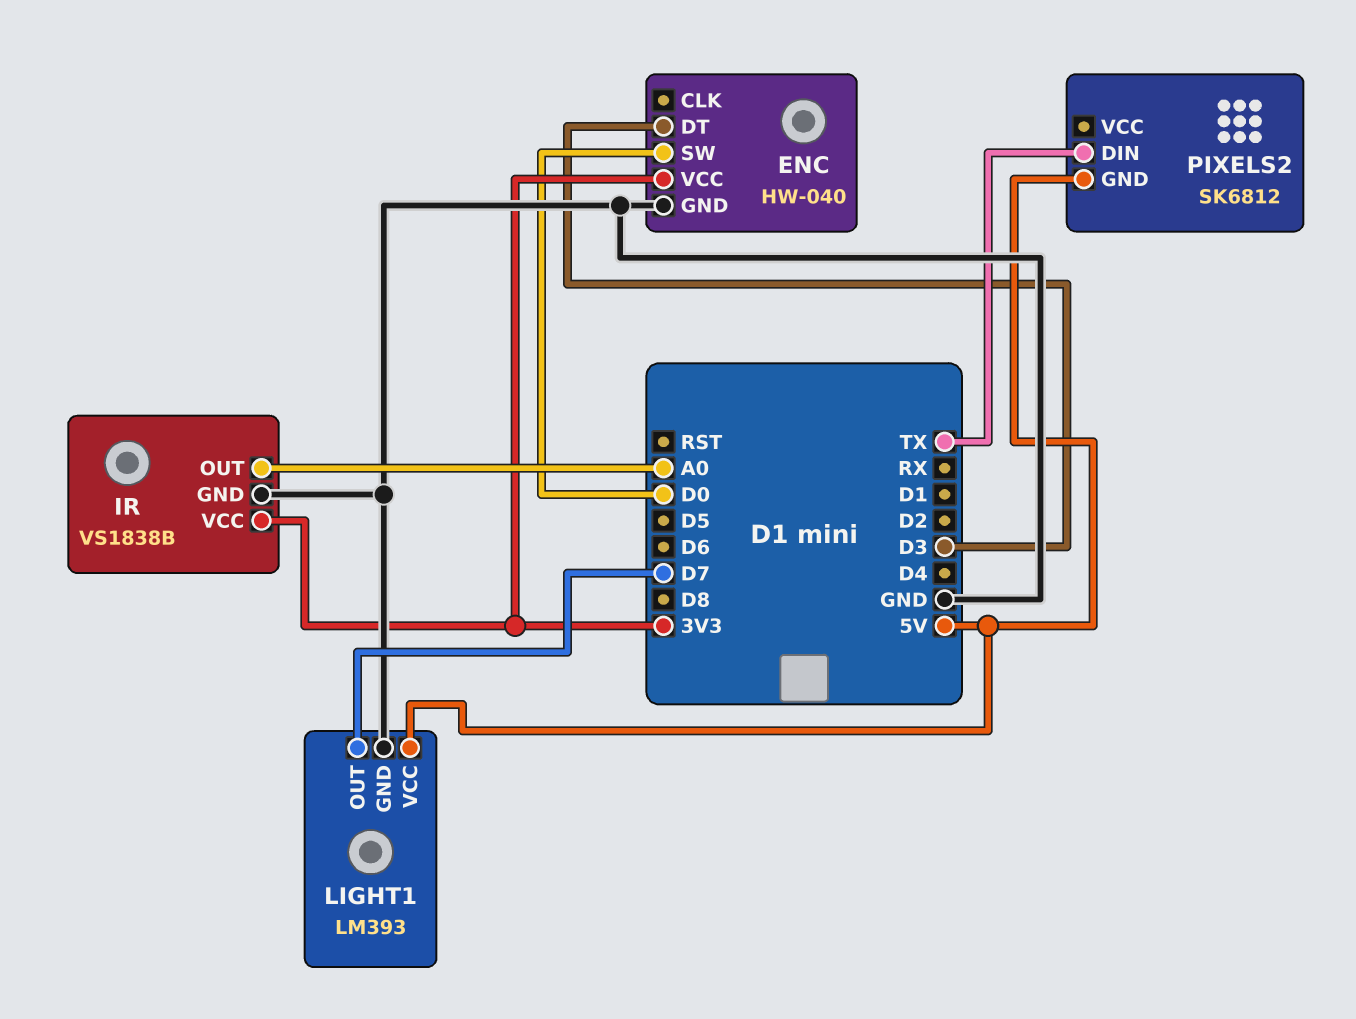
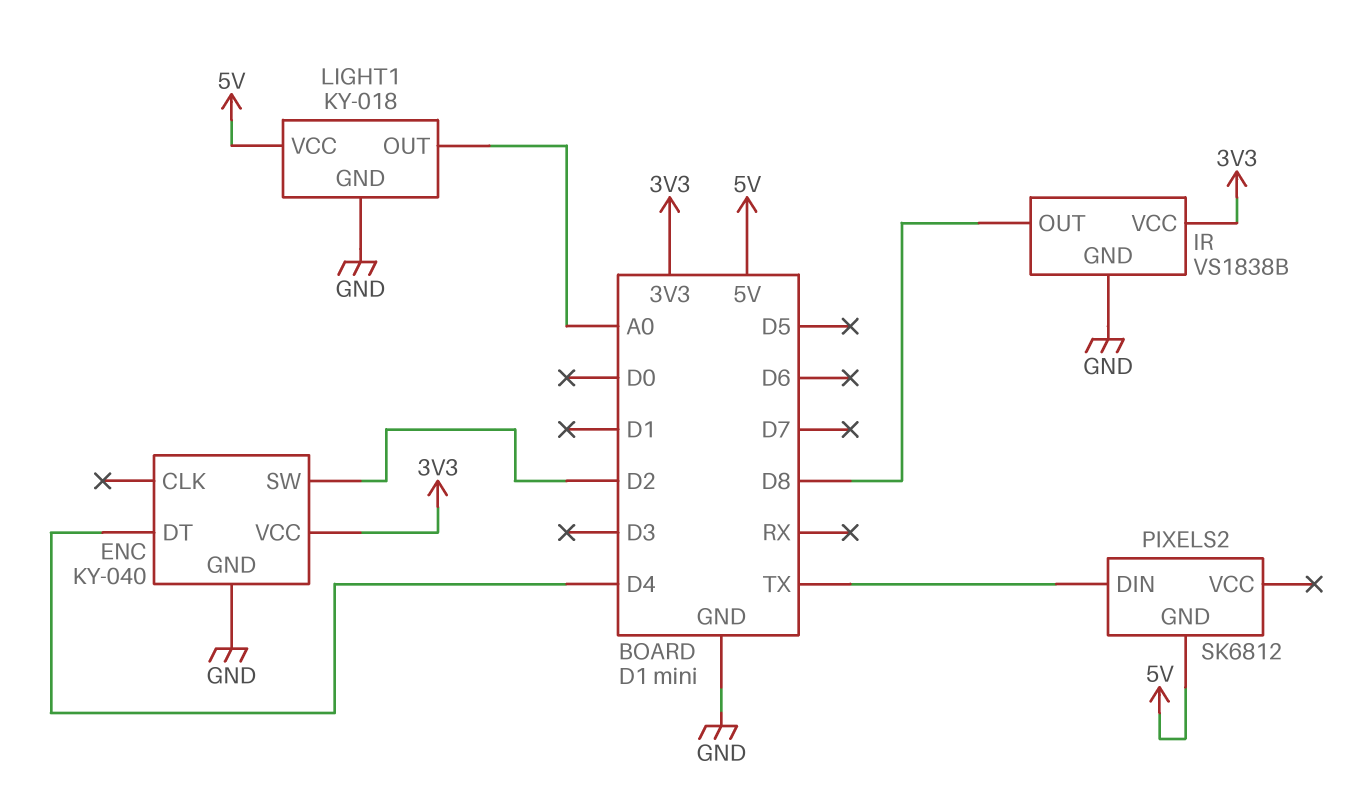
ENC: HW-040 -> KY-040
ENC pin DT: D3 -> D4
ENC pin SW: D0 -> D2
IR pin OUT: A0 -> D8
LIGHT1: LM393 -> KY-018
LIGHT1 pin OUT: D7 -> A0

